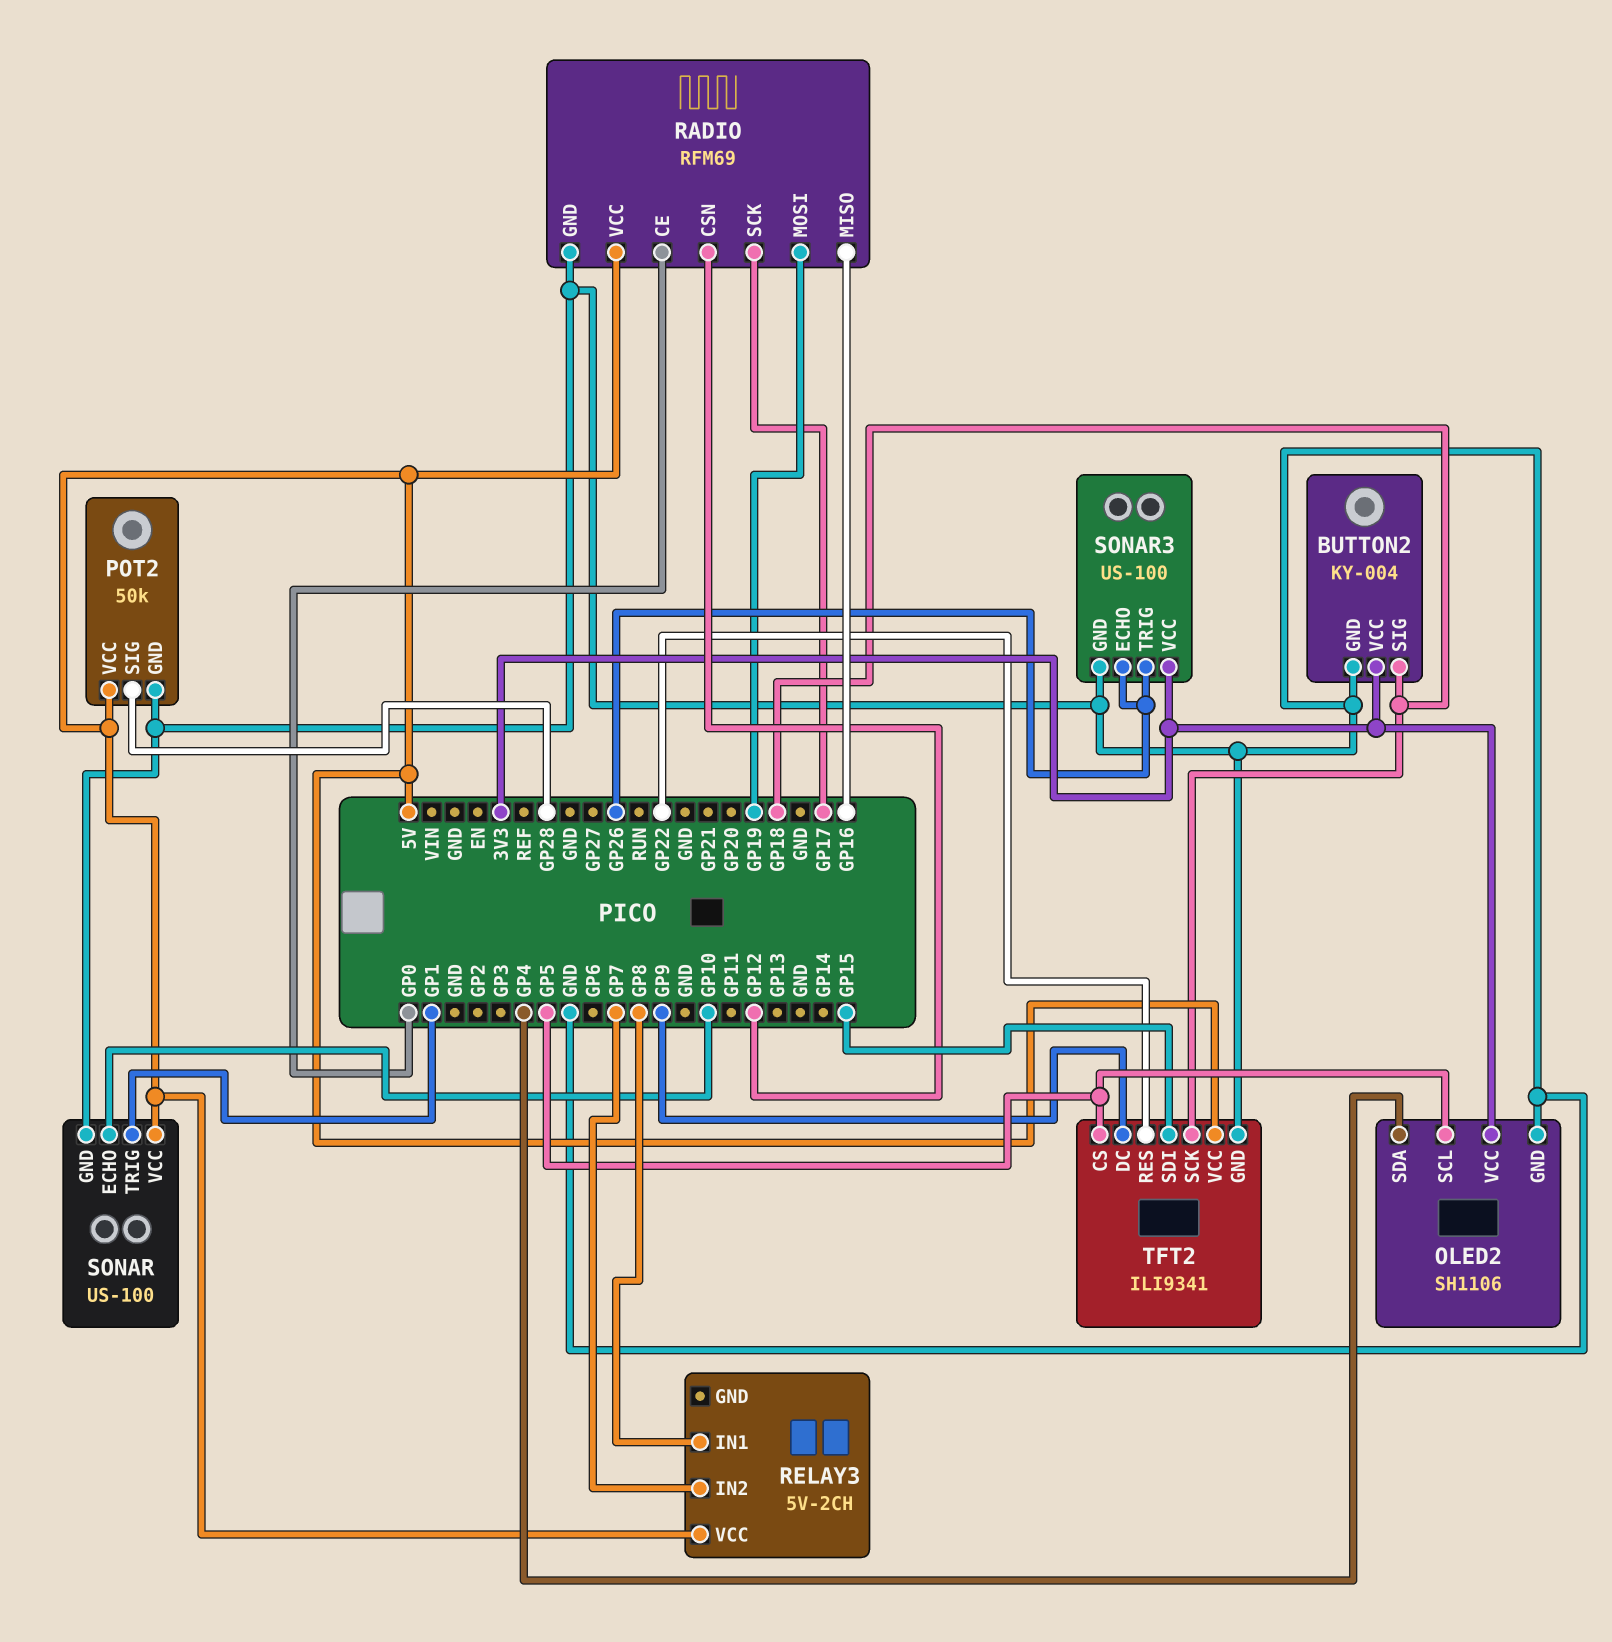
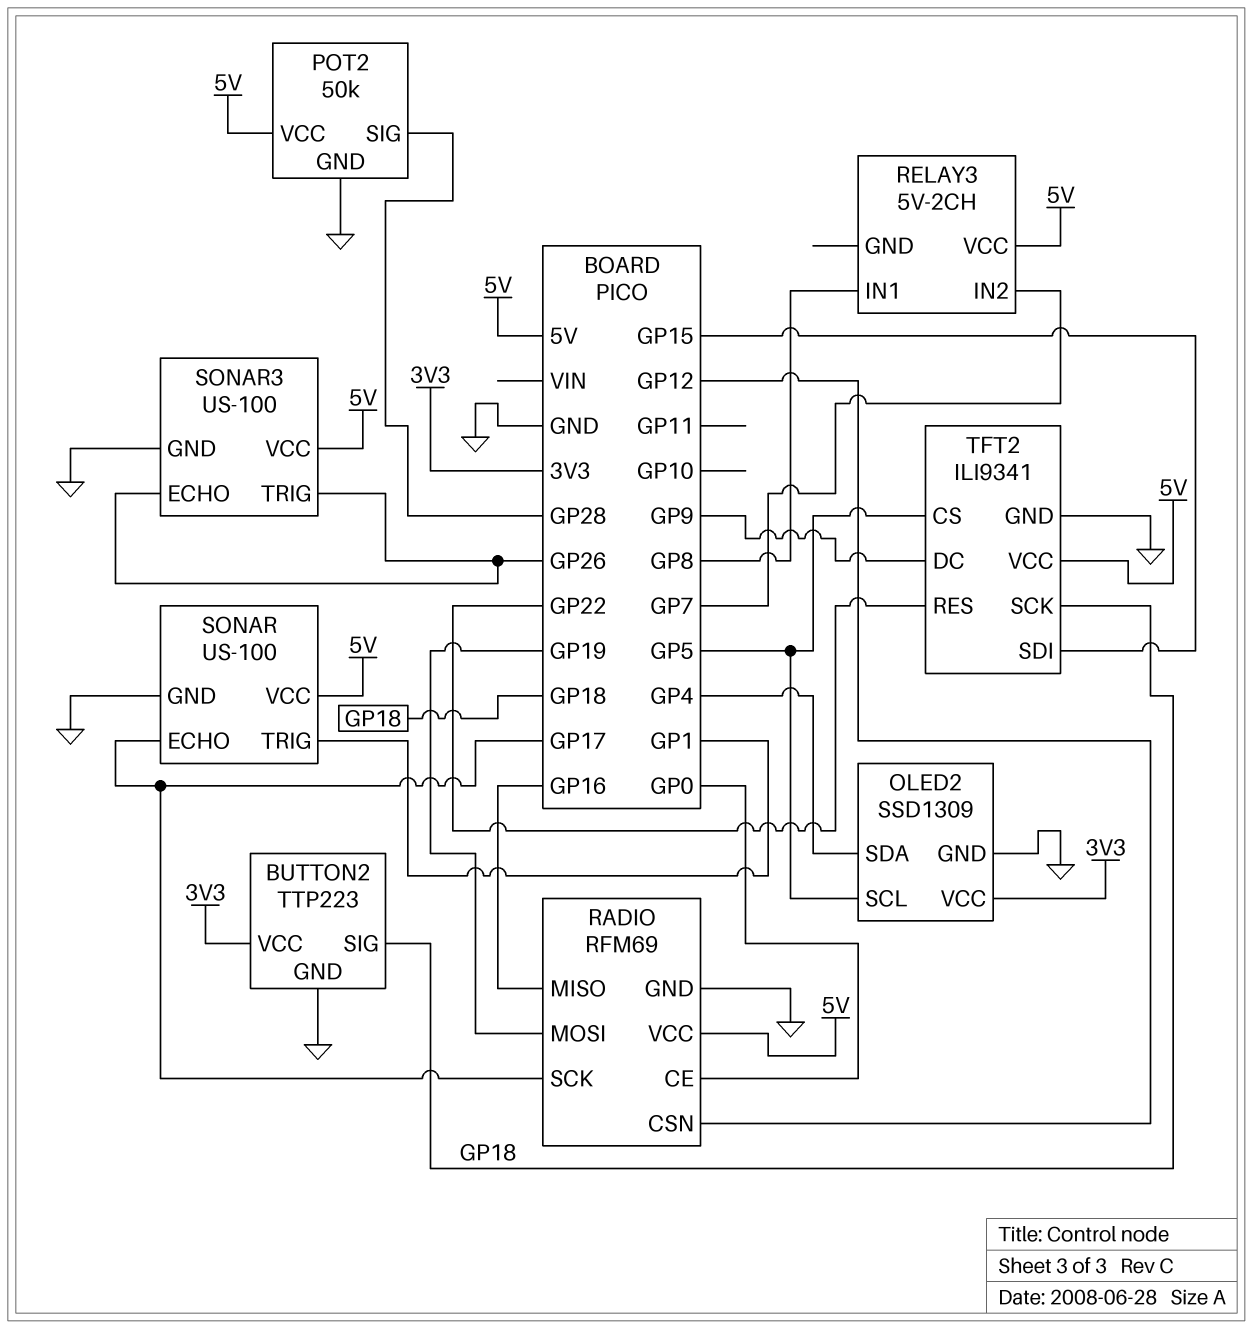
BUTTON2: KY-004 -> TTP223
OLED2: SH1106 -> SSD1309
SONAR pin ECHO: GP10 -> GP17
SONAR3 pin VCC: 3V3 -> 5V

